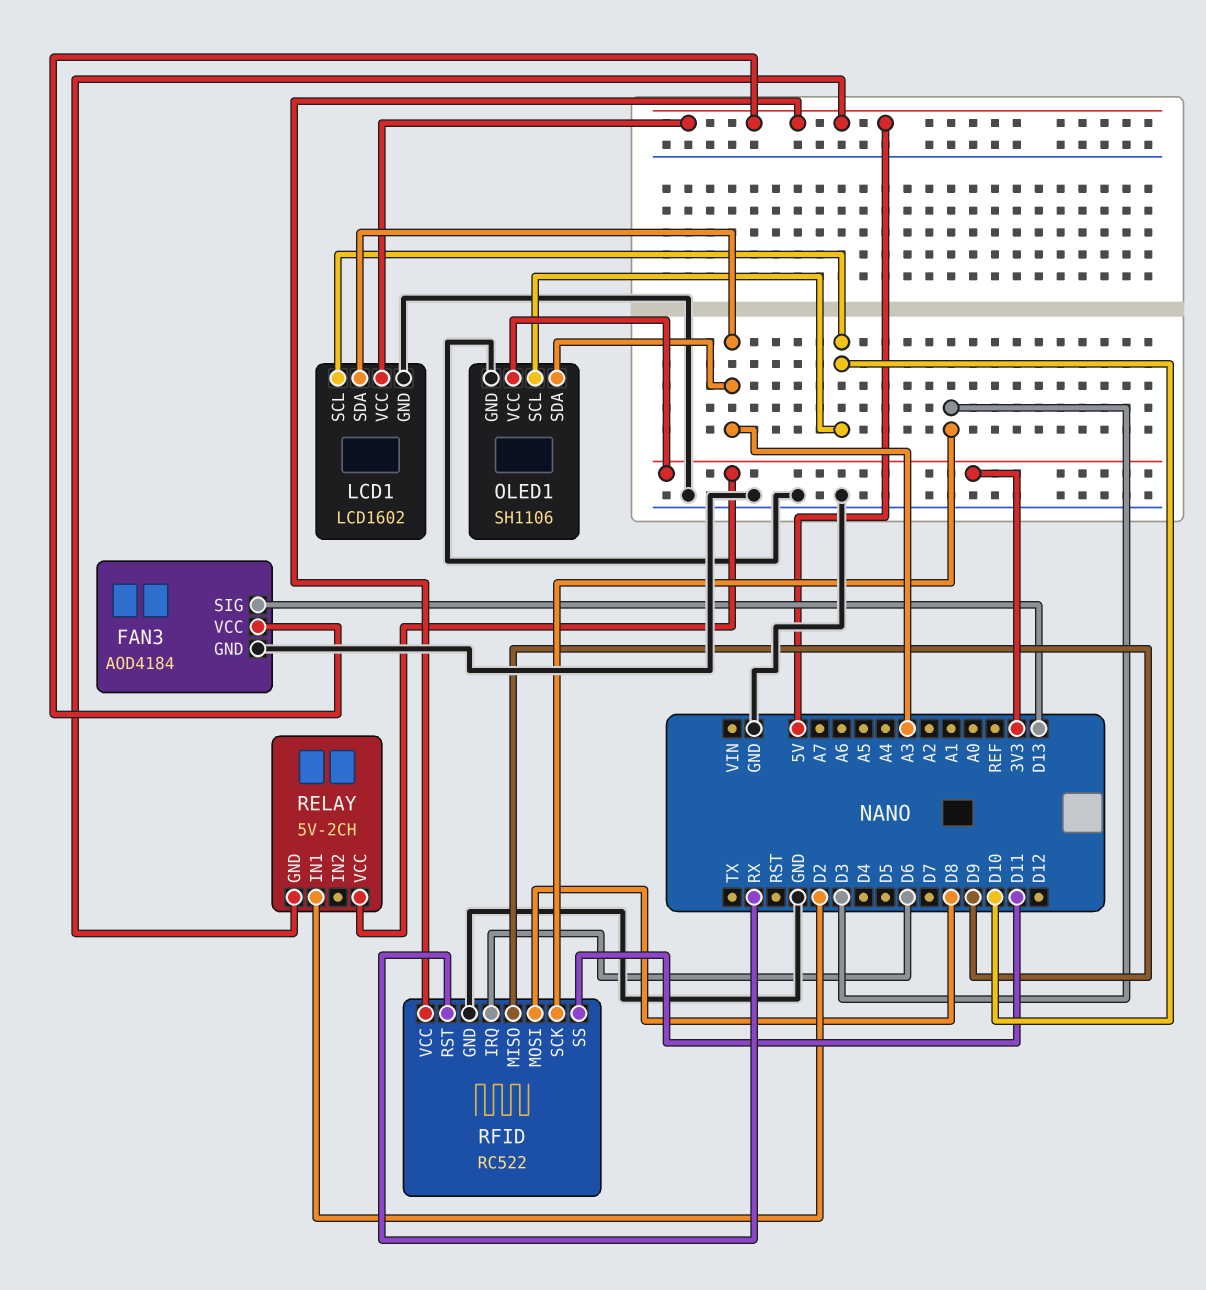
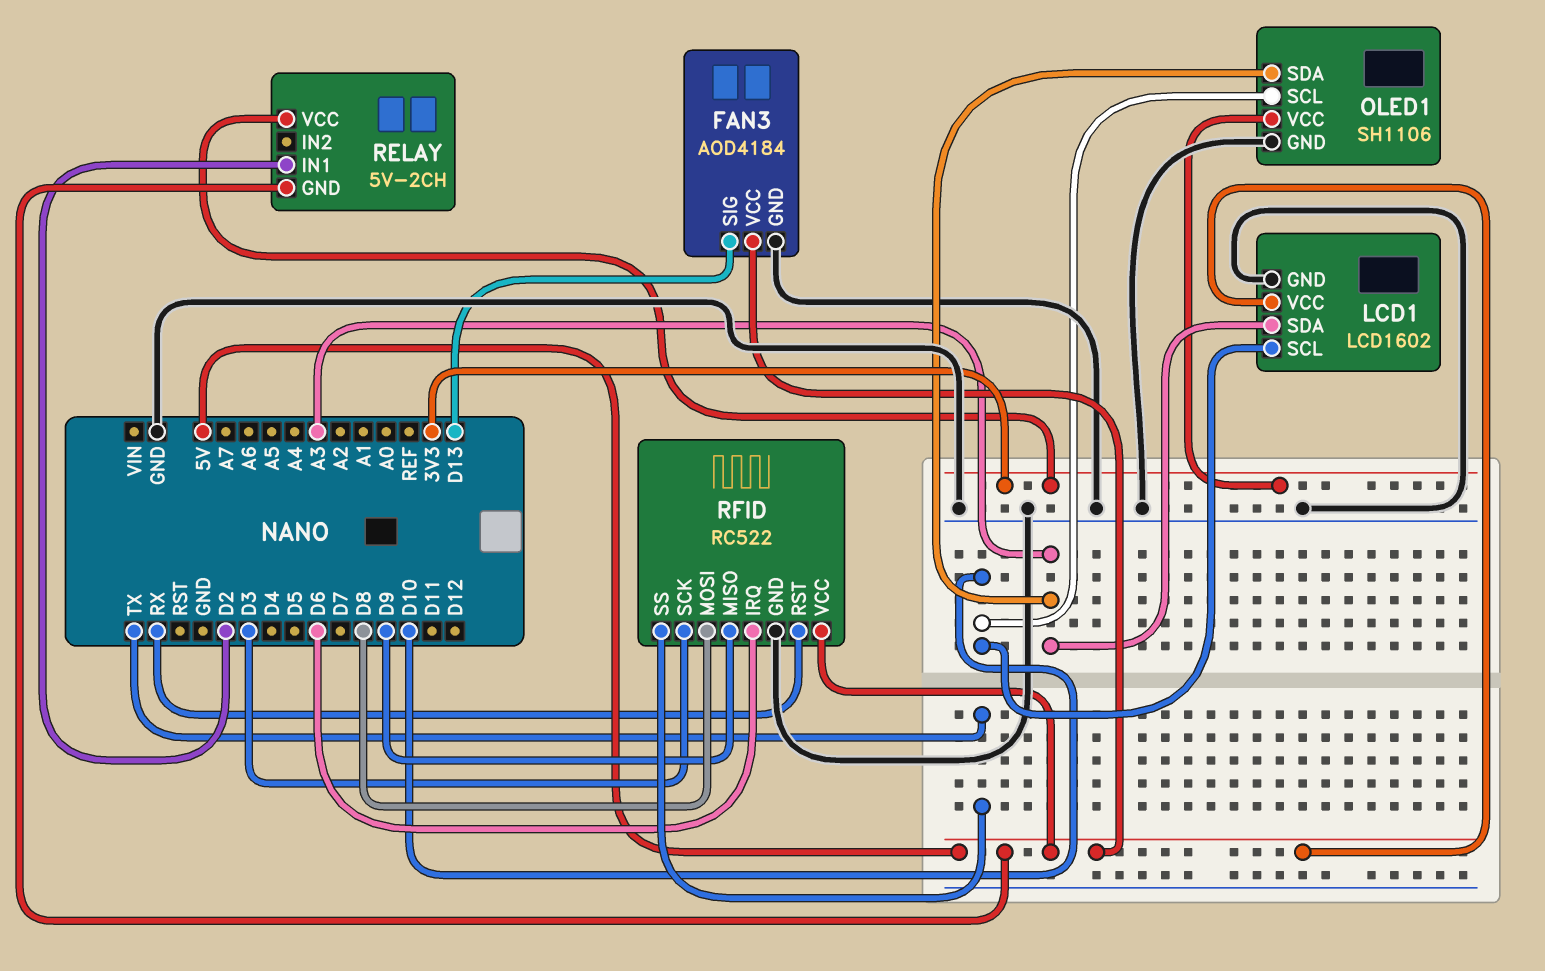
RFID pin SS: D11 -> TX

